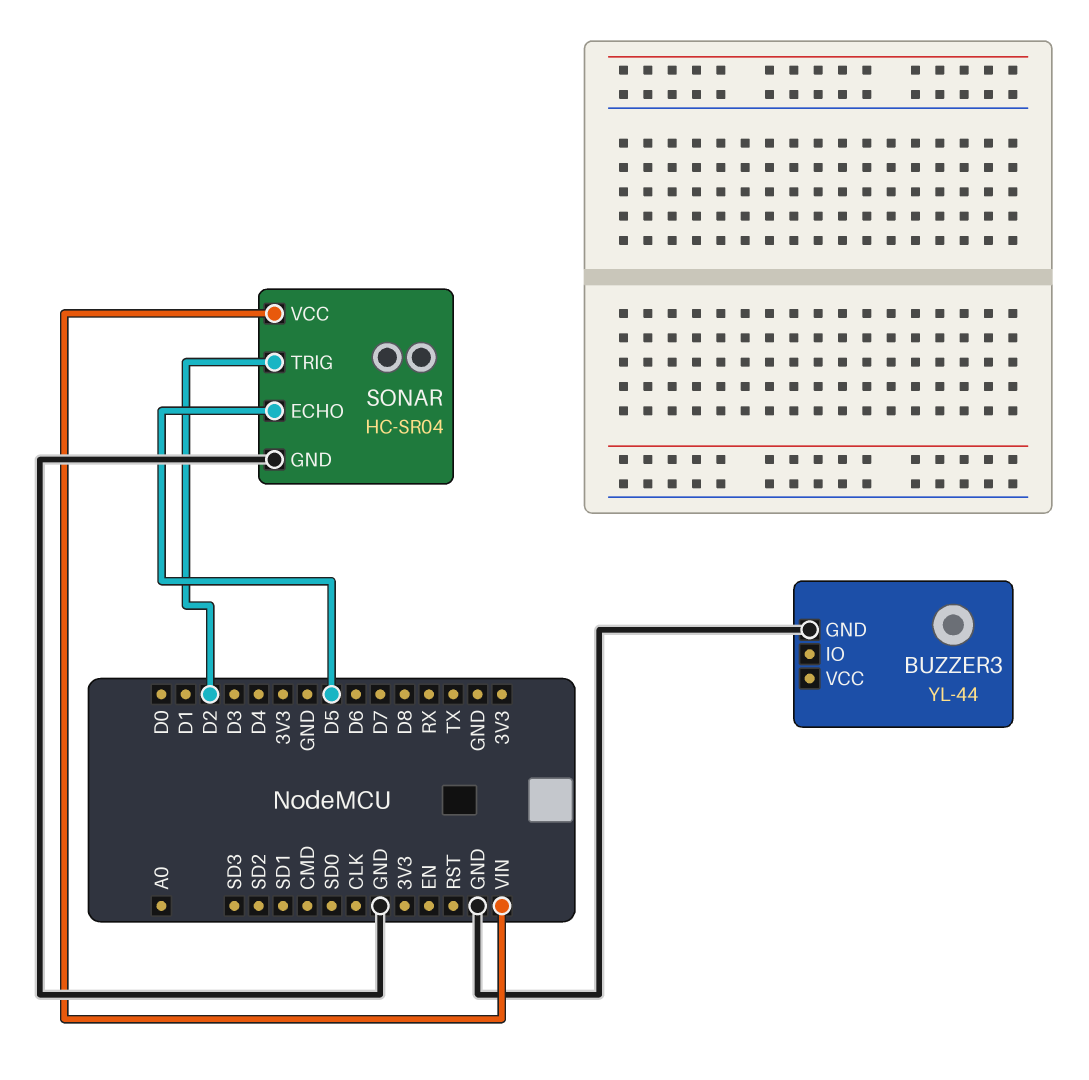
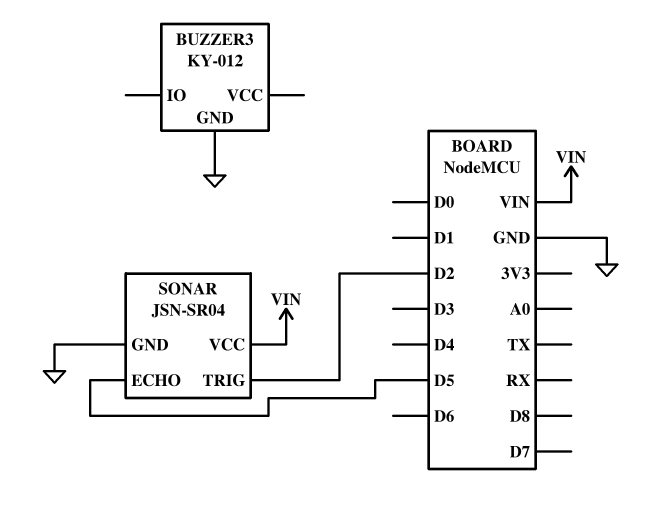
BUZZER3: YL-44 -> KY-012
SONAR: HC-SR04 -> JSN-SR04

